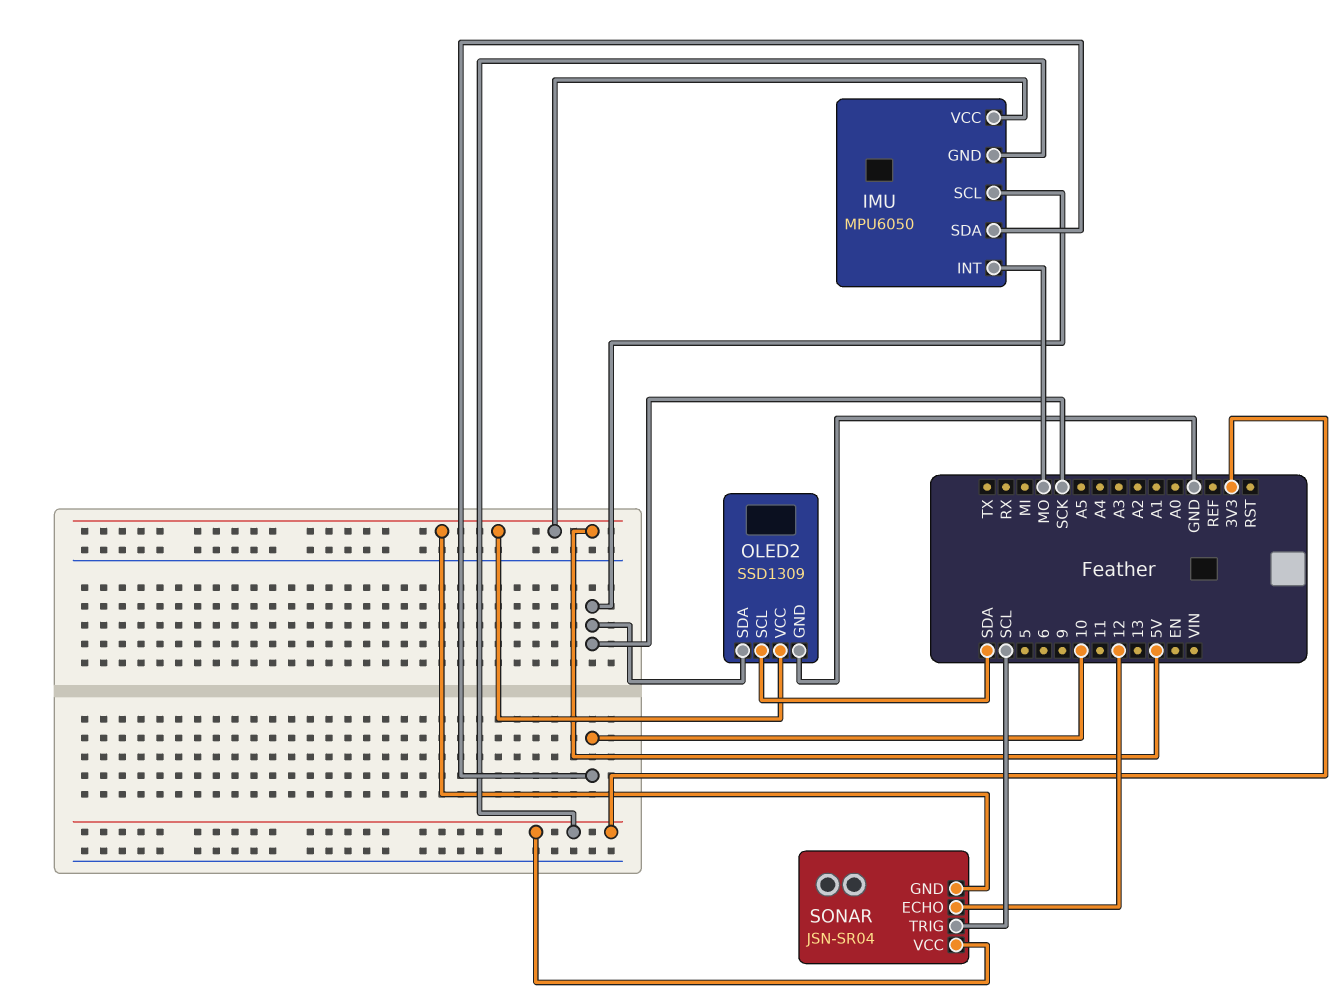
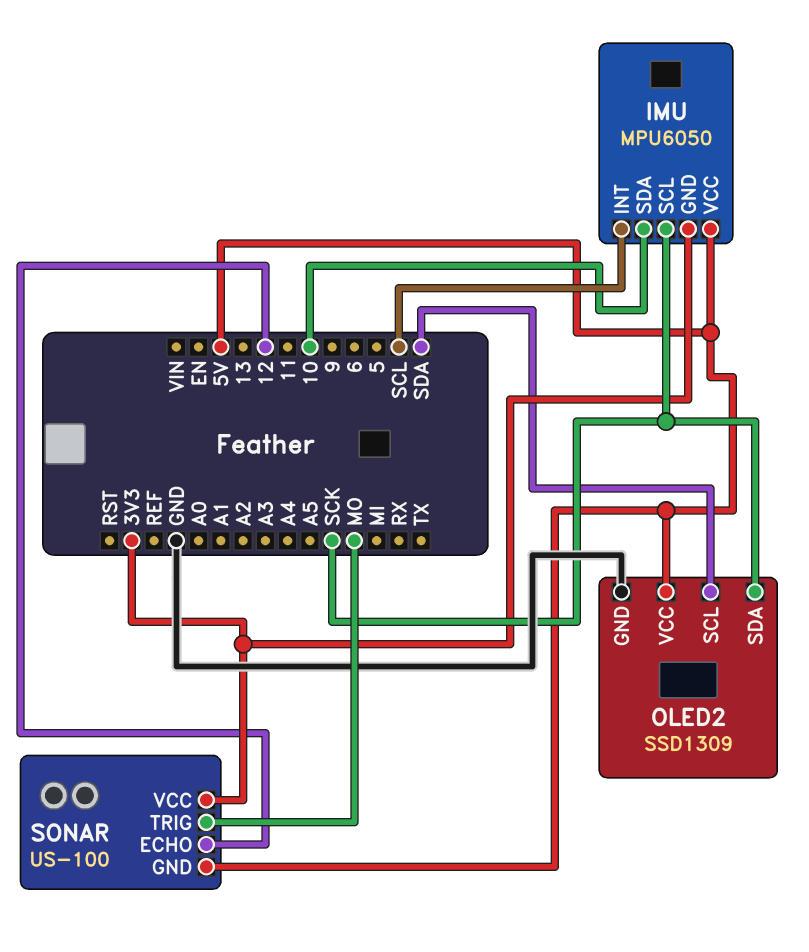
IMU pin INT: MO -> SCL
SONAR: JSN-SR04 -> US-100
SONAR pin TRIG: SCL -> MO

